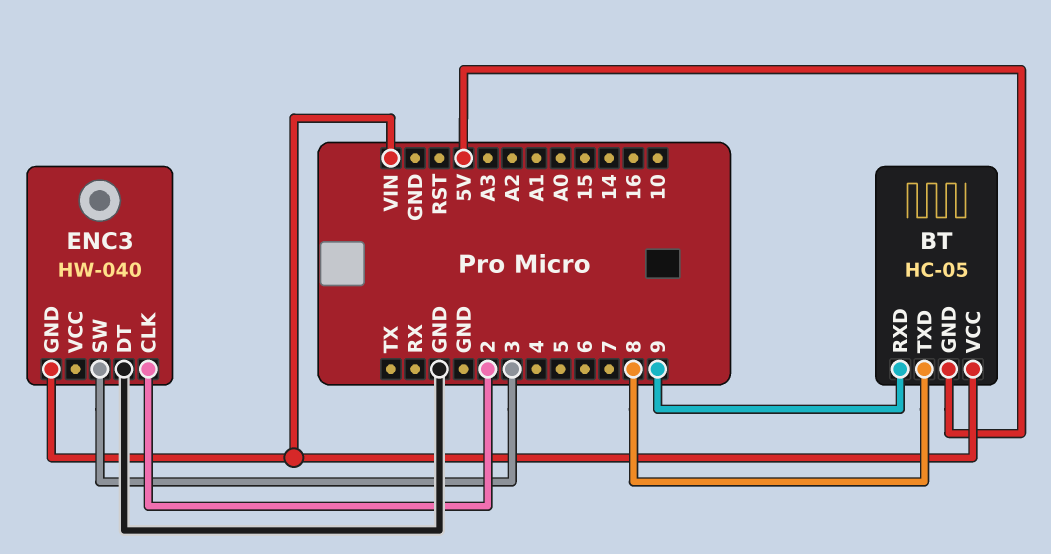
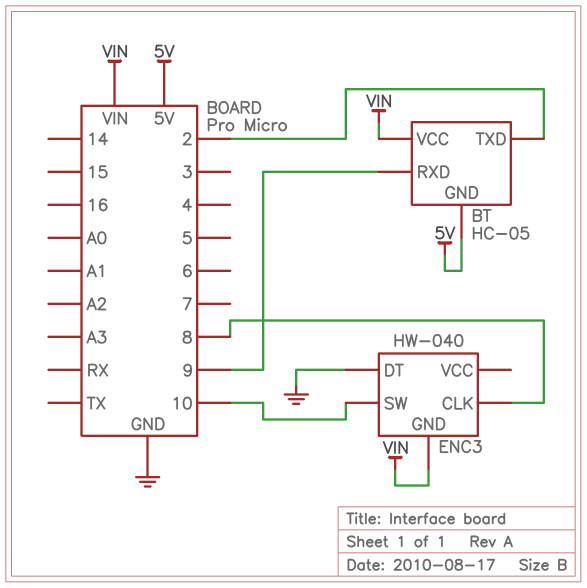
BT pin TXD: 8 -> 2
ENC3 pin CLK: 2 -> 8
ENC3 pin SW: 3 -> 10

